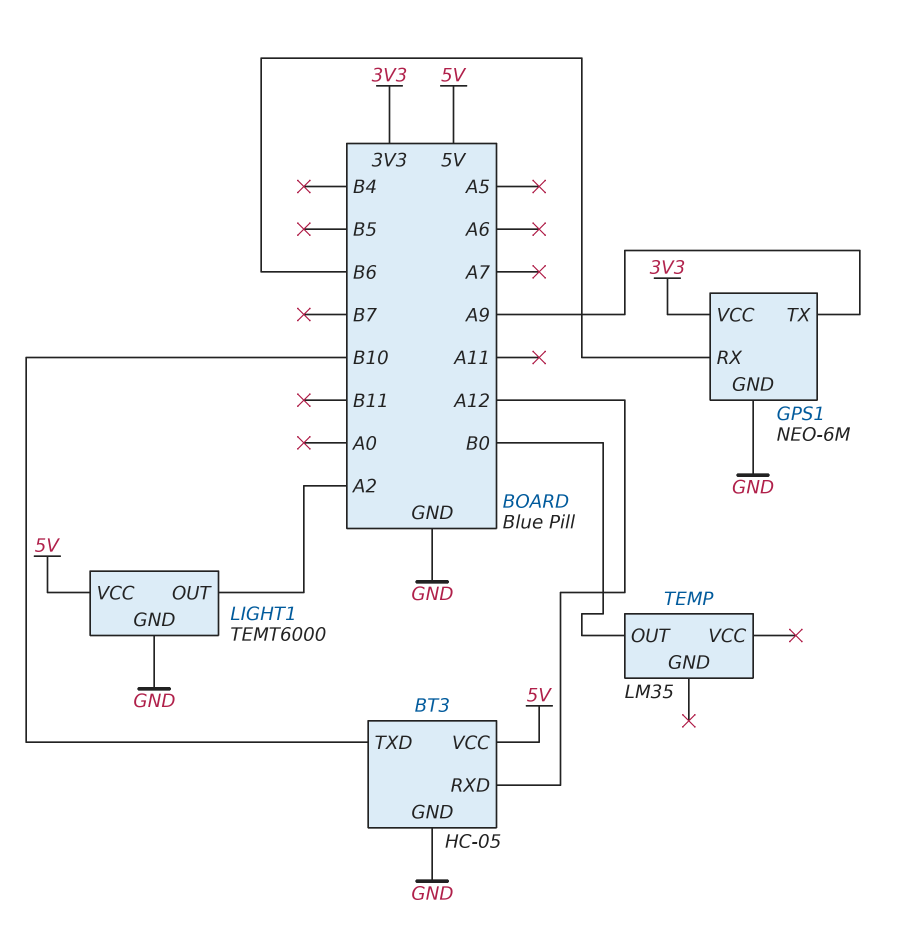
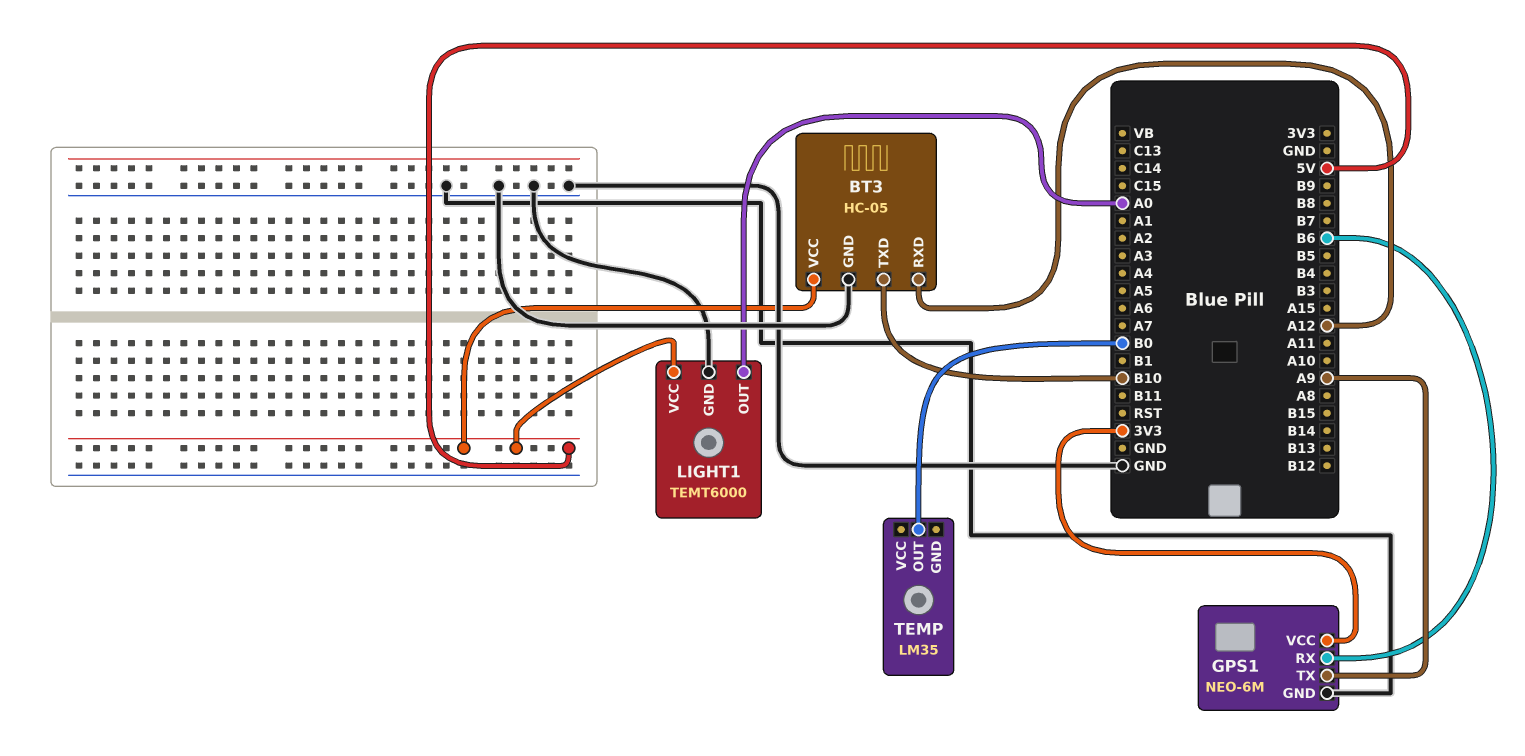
LIGHT1 pin OUT: A2 -> A0

